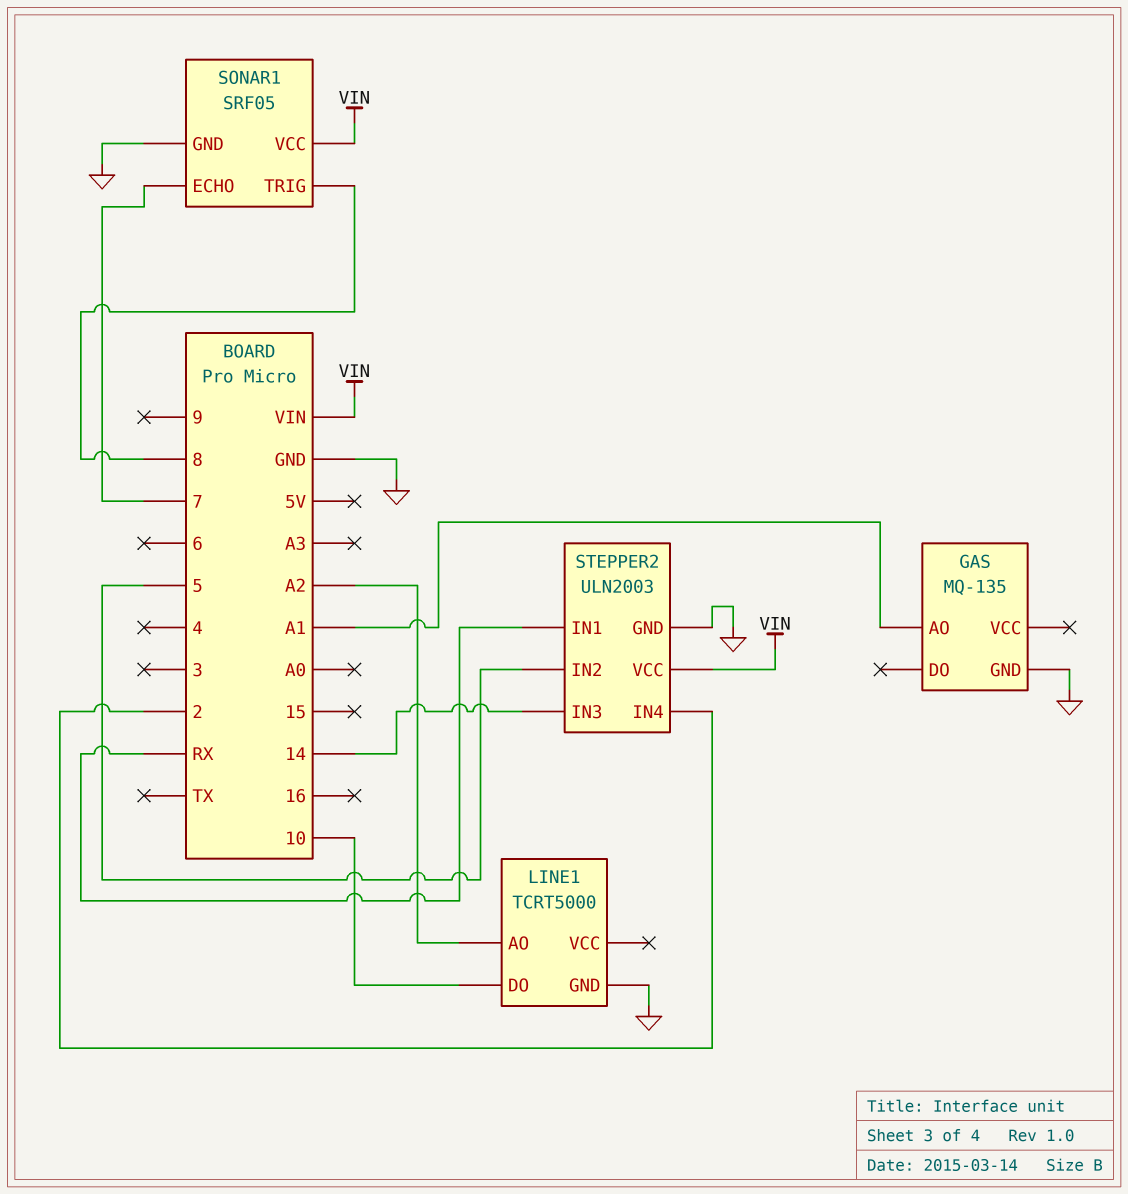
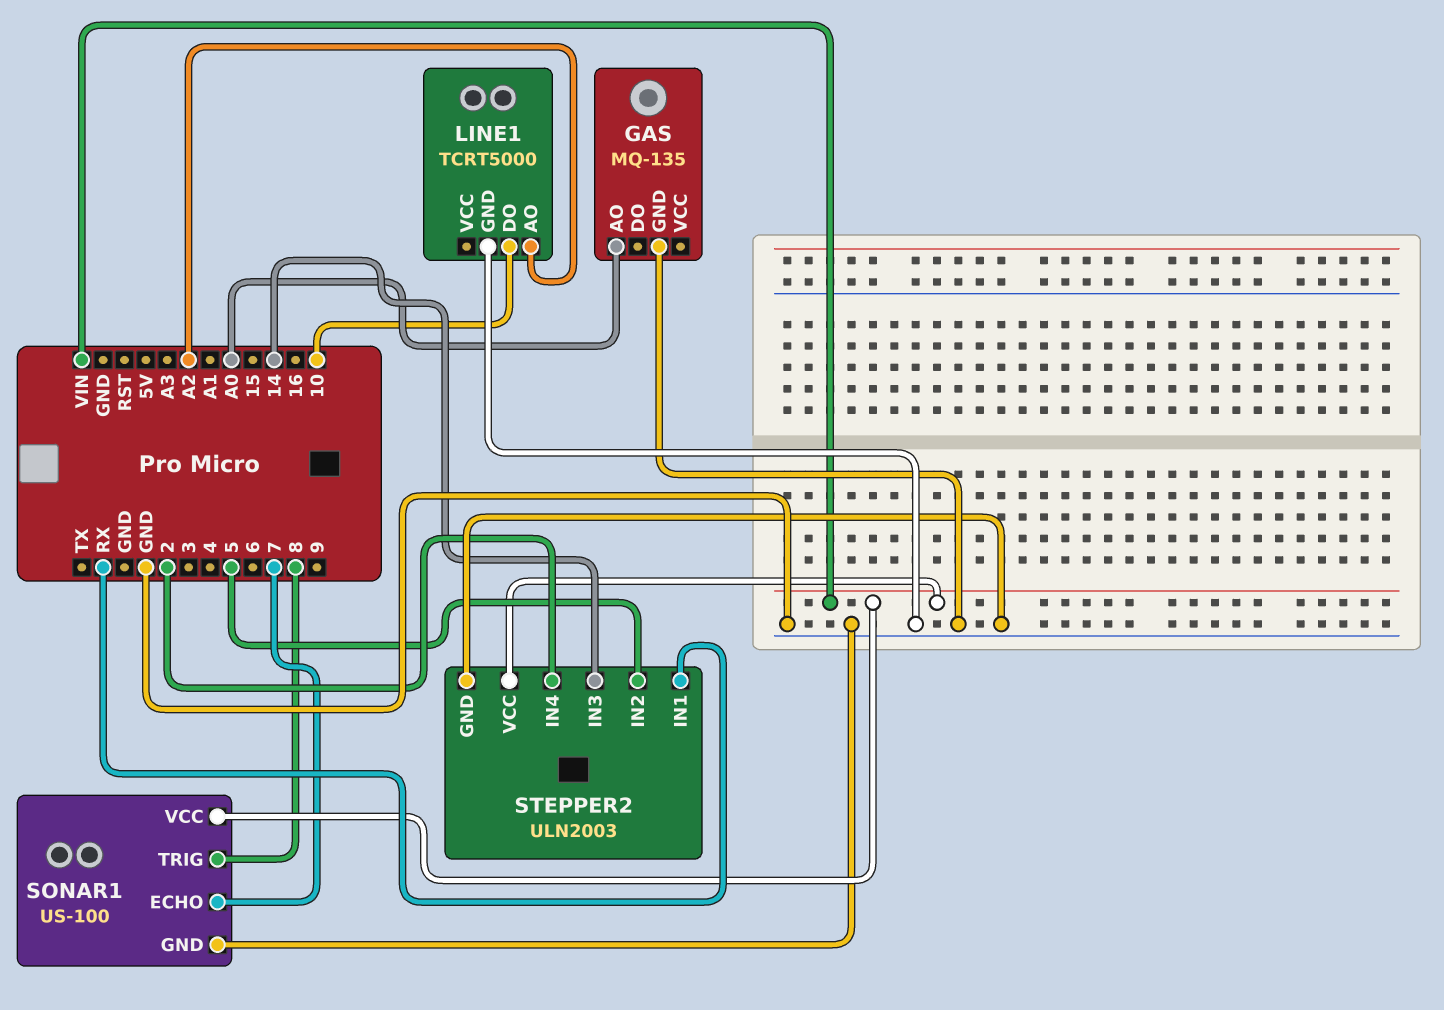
GAS pin AO: A1 -> A0
SONAR1: SRF05 -> US-100

